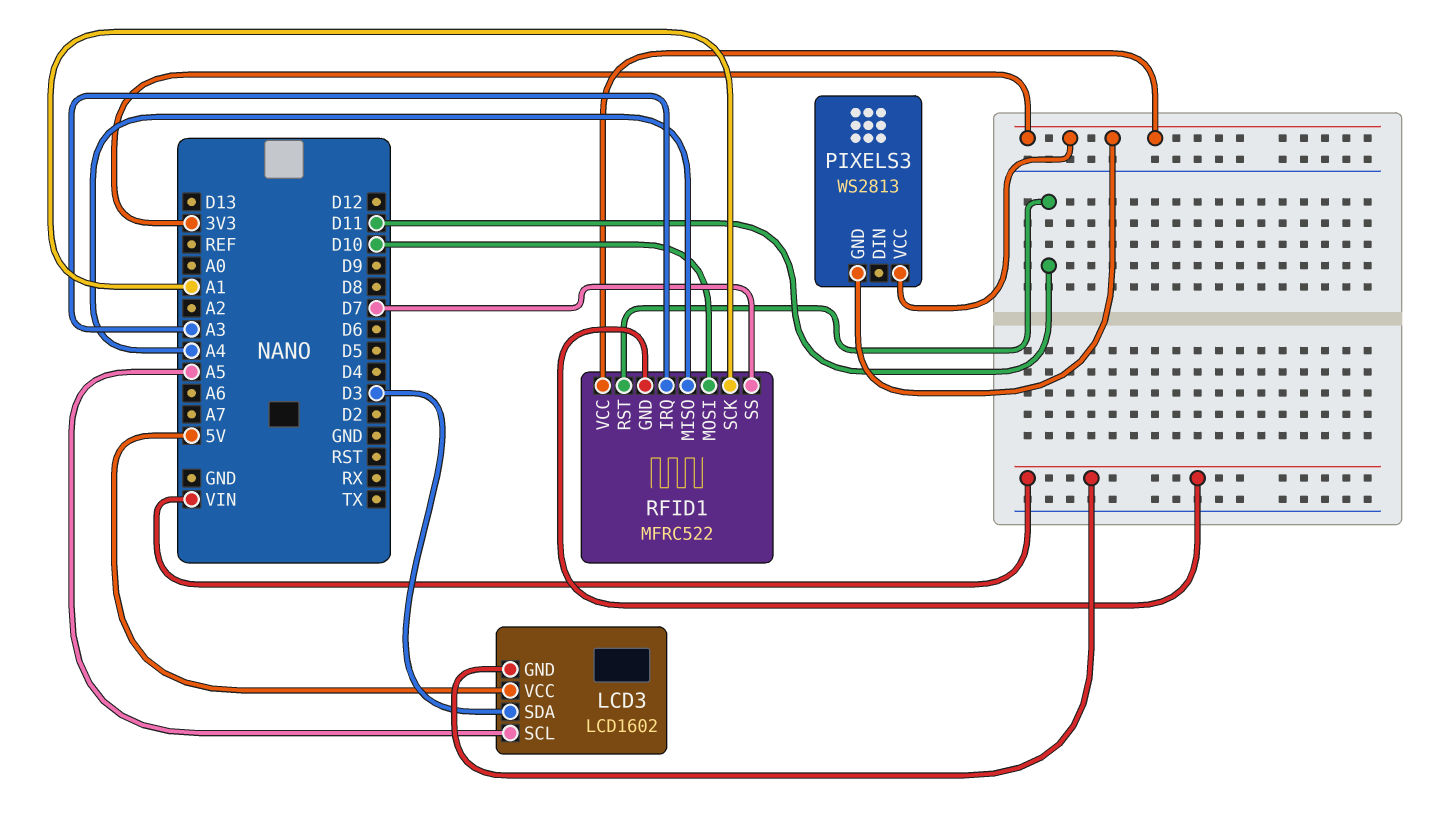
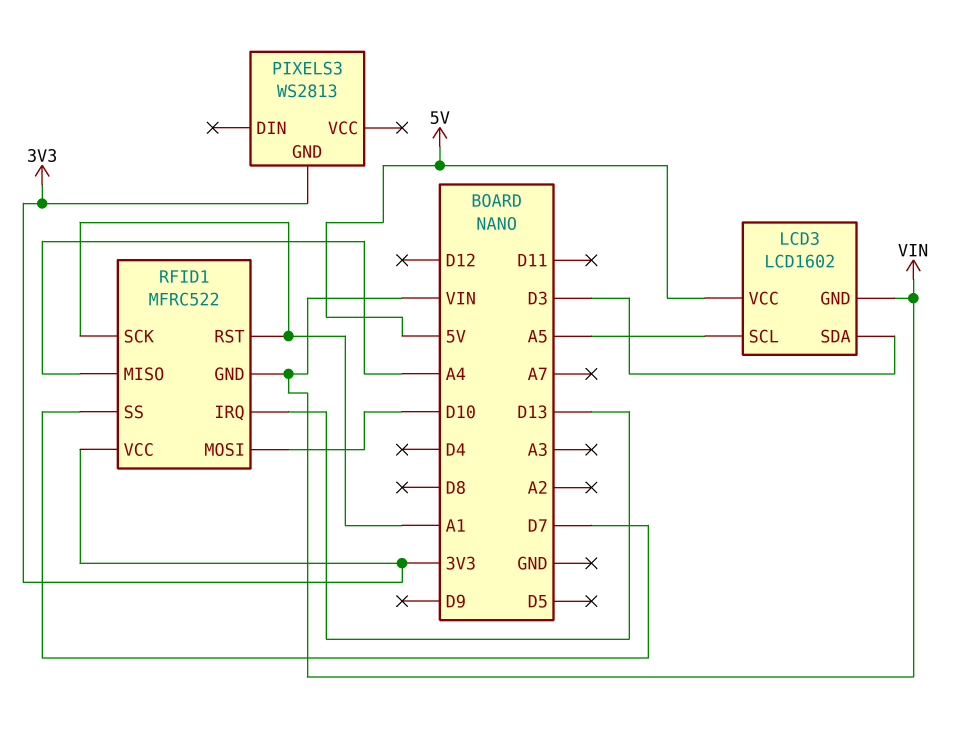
PIXELS3 pin VCC: 3V3 -> none
RFID1 pin IRQ: A3 -> D13
RFID1 pin RST: D11 -> A1

